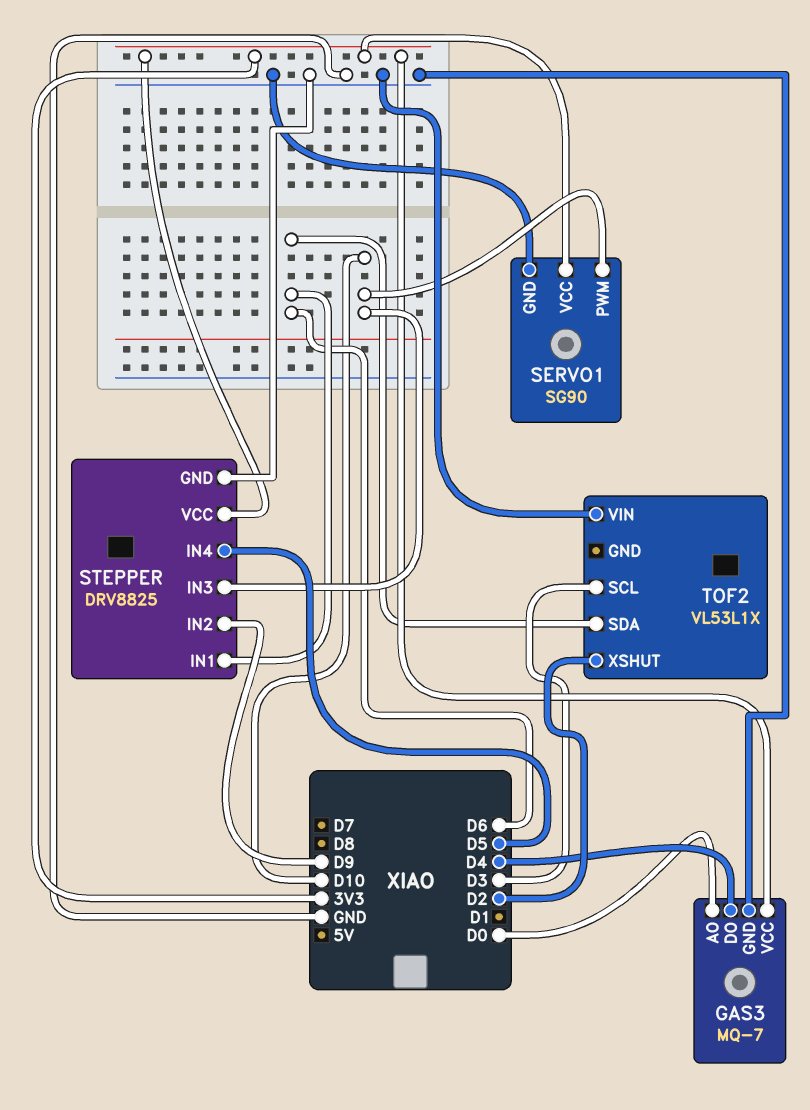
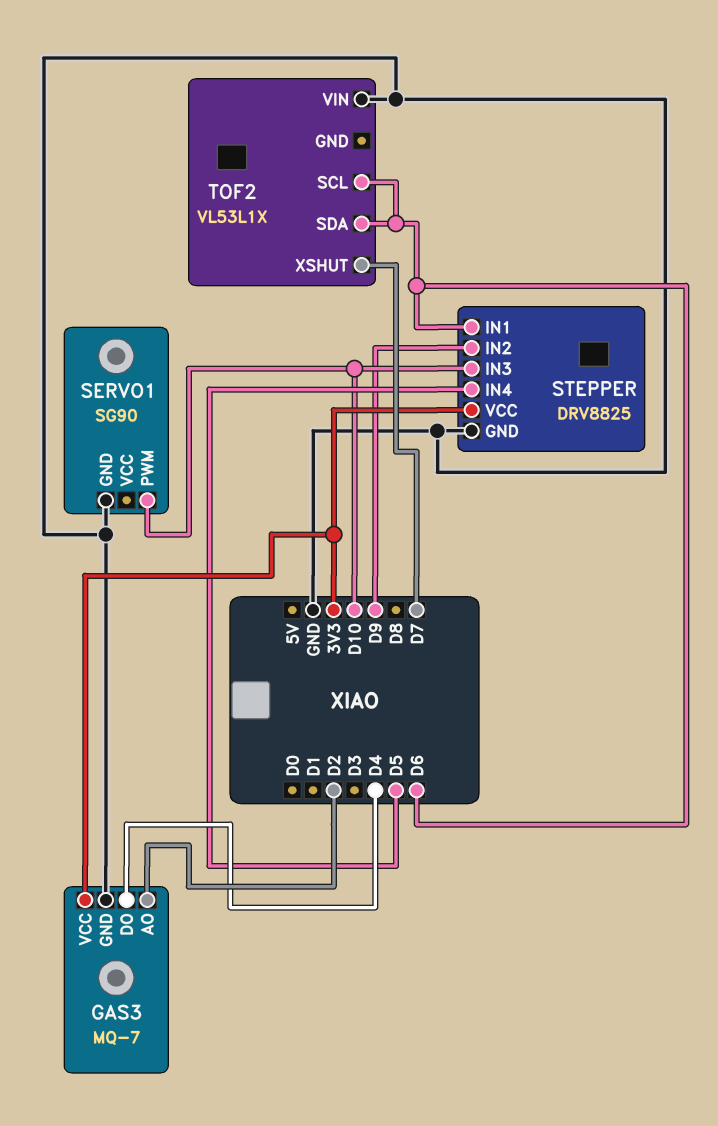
GAS3 pin AO: D0 -> D2
SERVO1 pin VCC: 3V3 -> none
TOF2 pin SCL: D3 -> D6
TOF2 pin XSHUT: D2 -> D7

